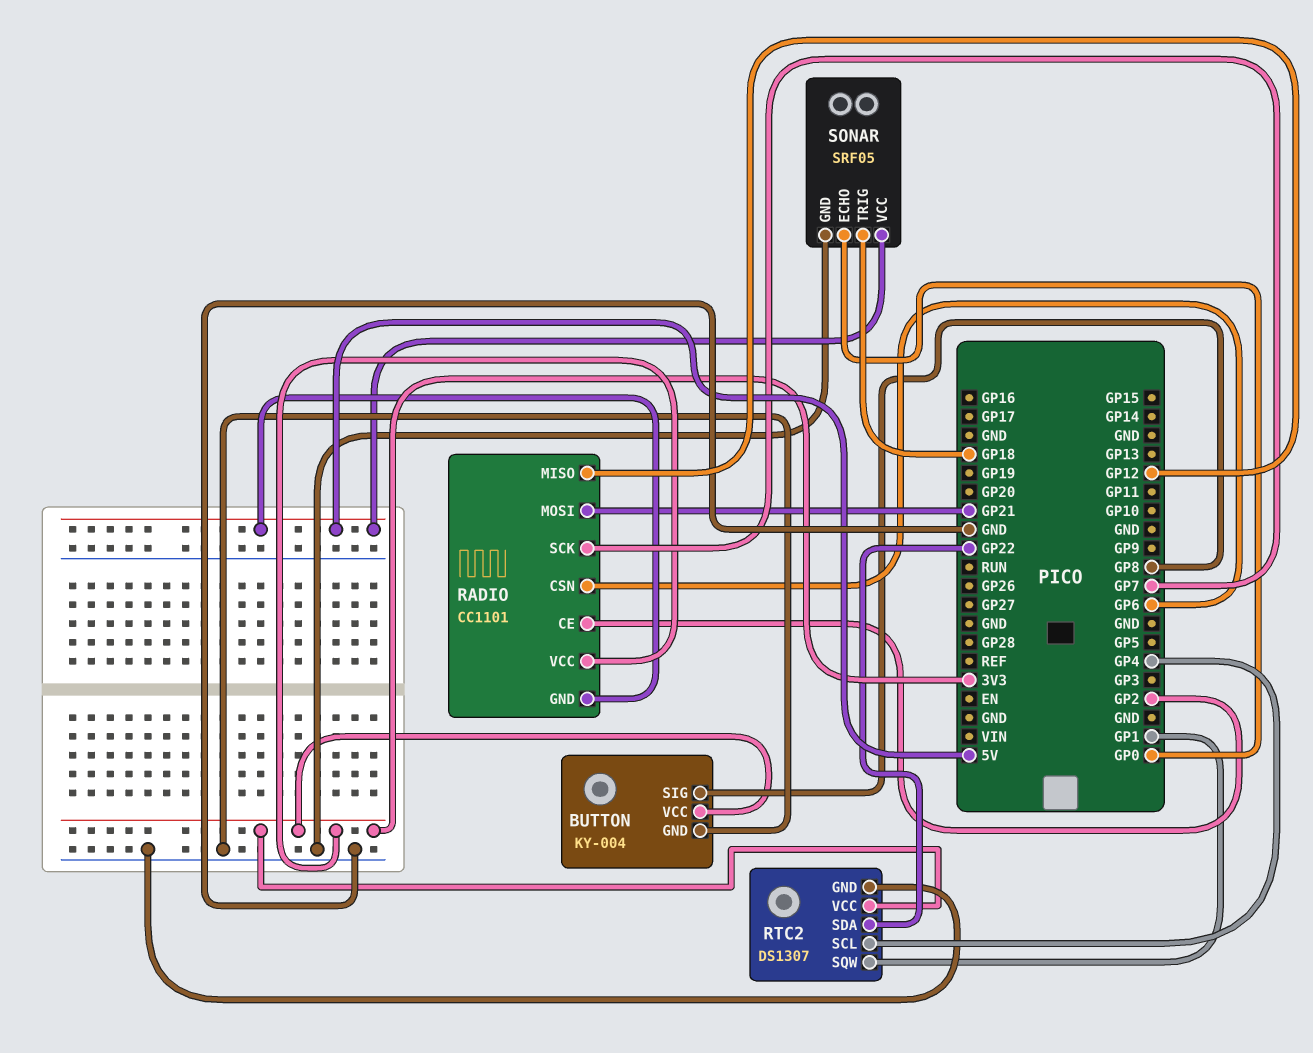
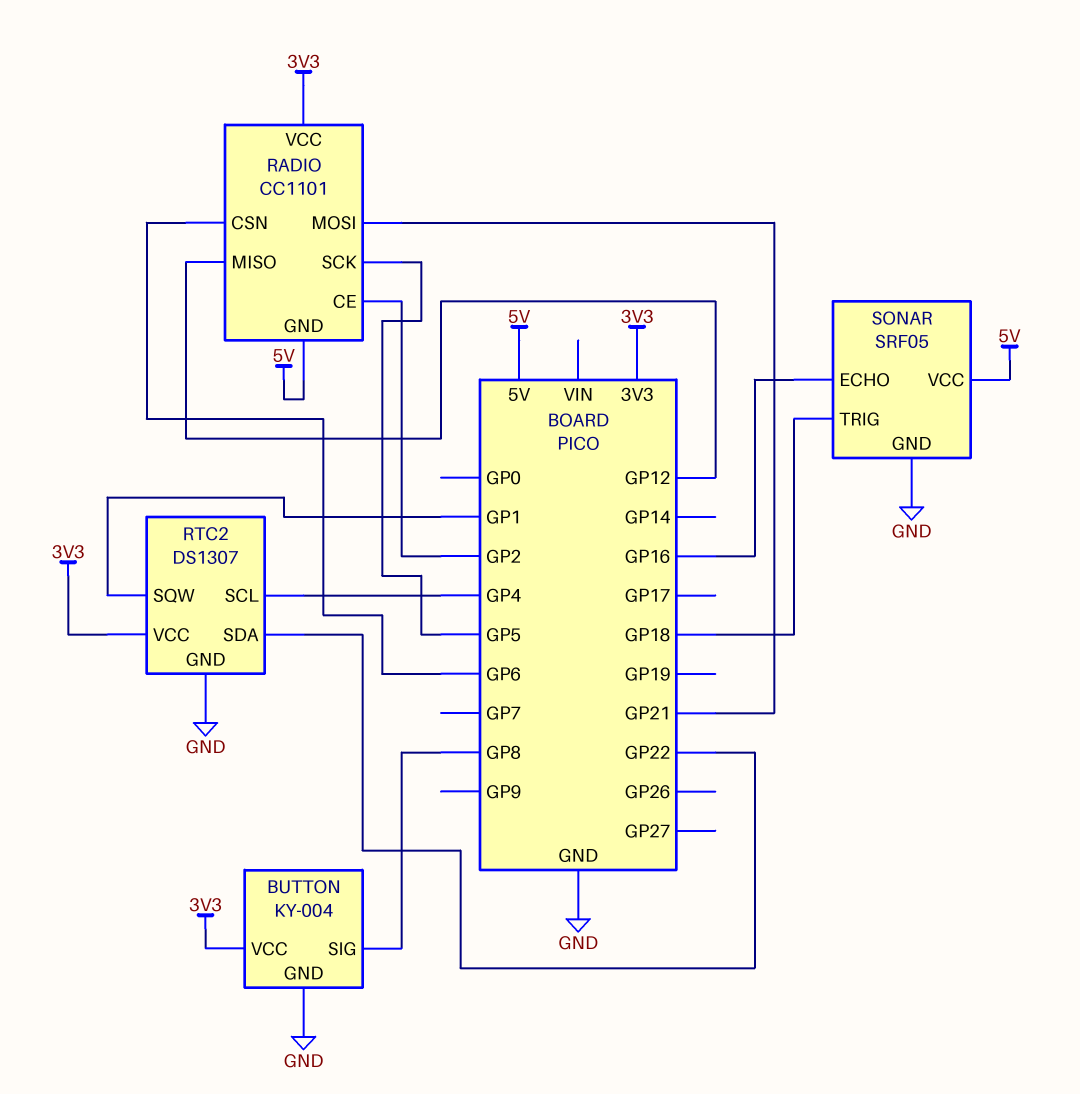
RADIO pin SCK: GP7 -> GP5
SONAR pin ECHO: GP0 -> GP16

